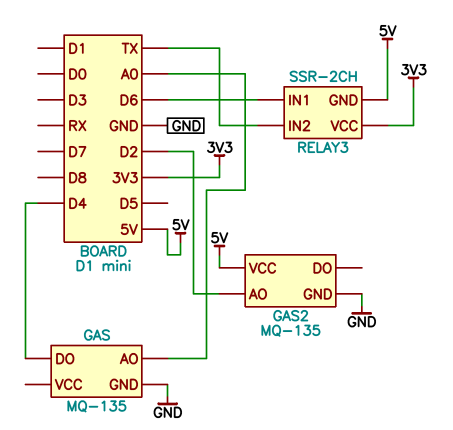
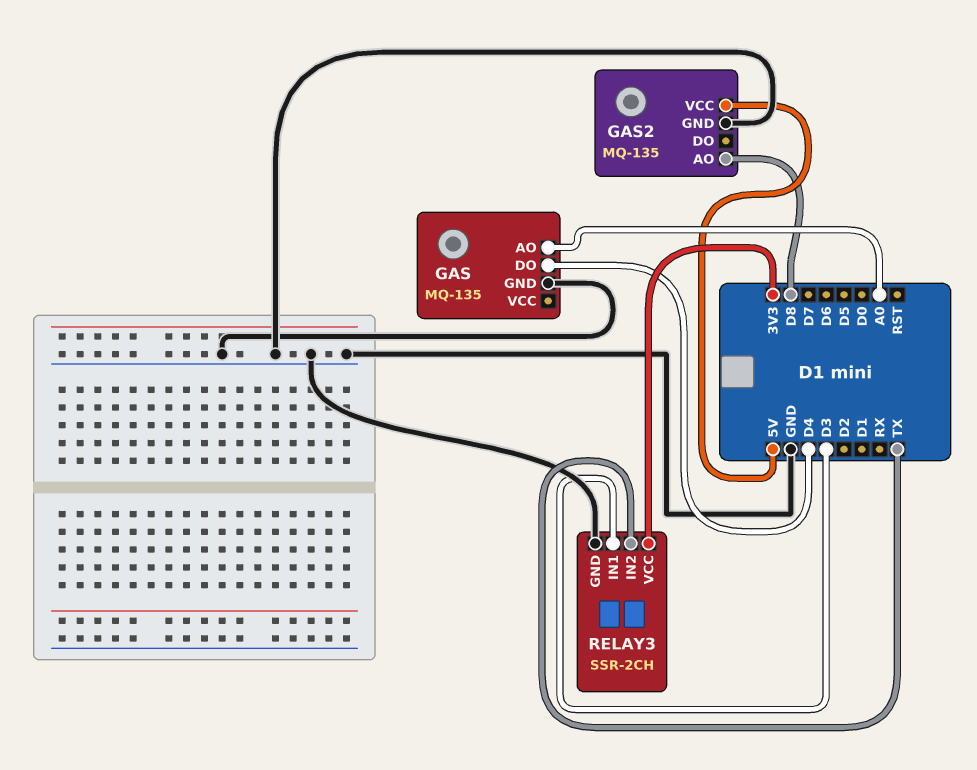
GAS2 pin AO: D2 -> D8
RELAY3 pin GND: 5V -> GND
RELAY3 pin IN1: D6 -> D3

